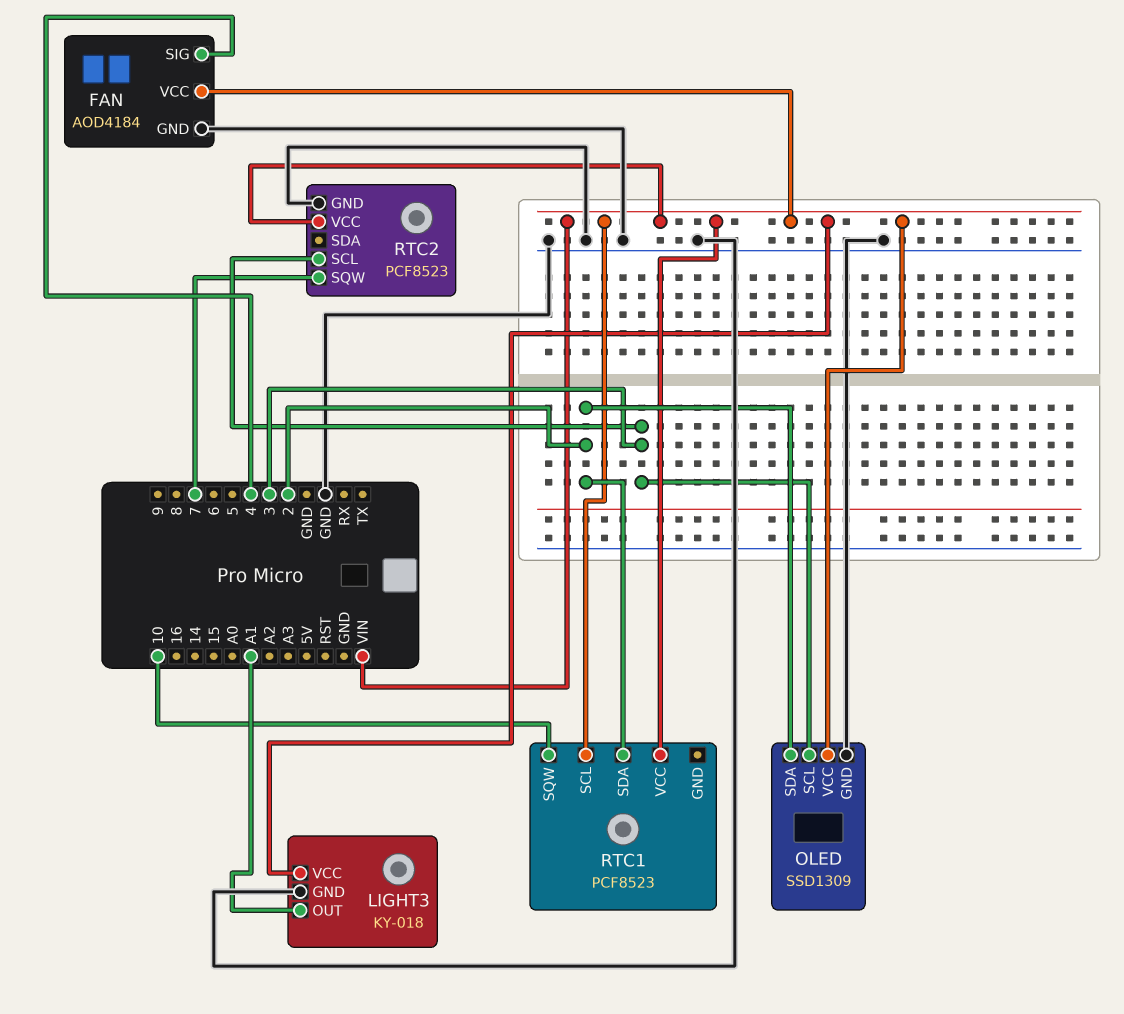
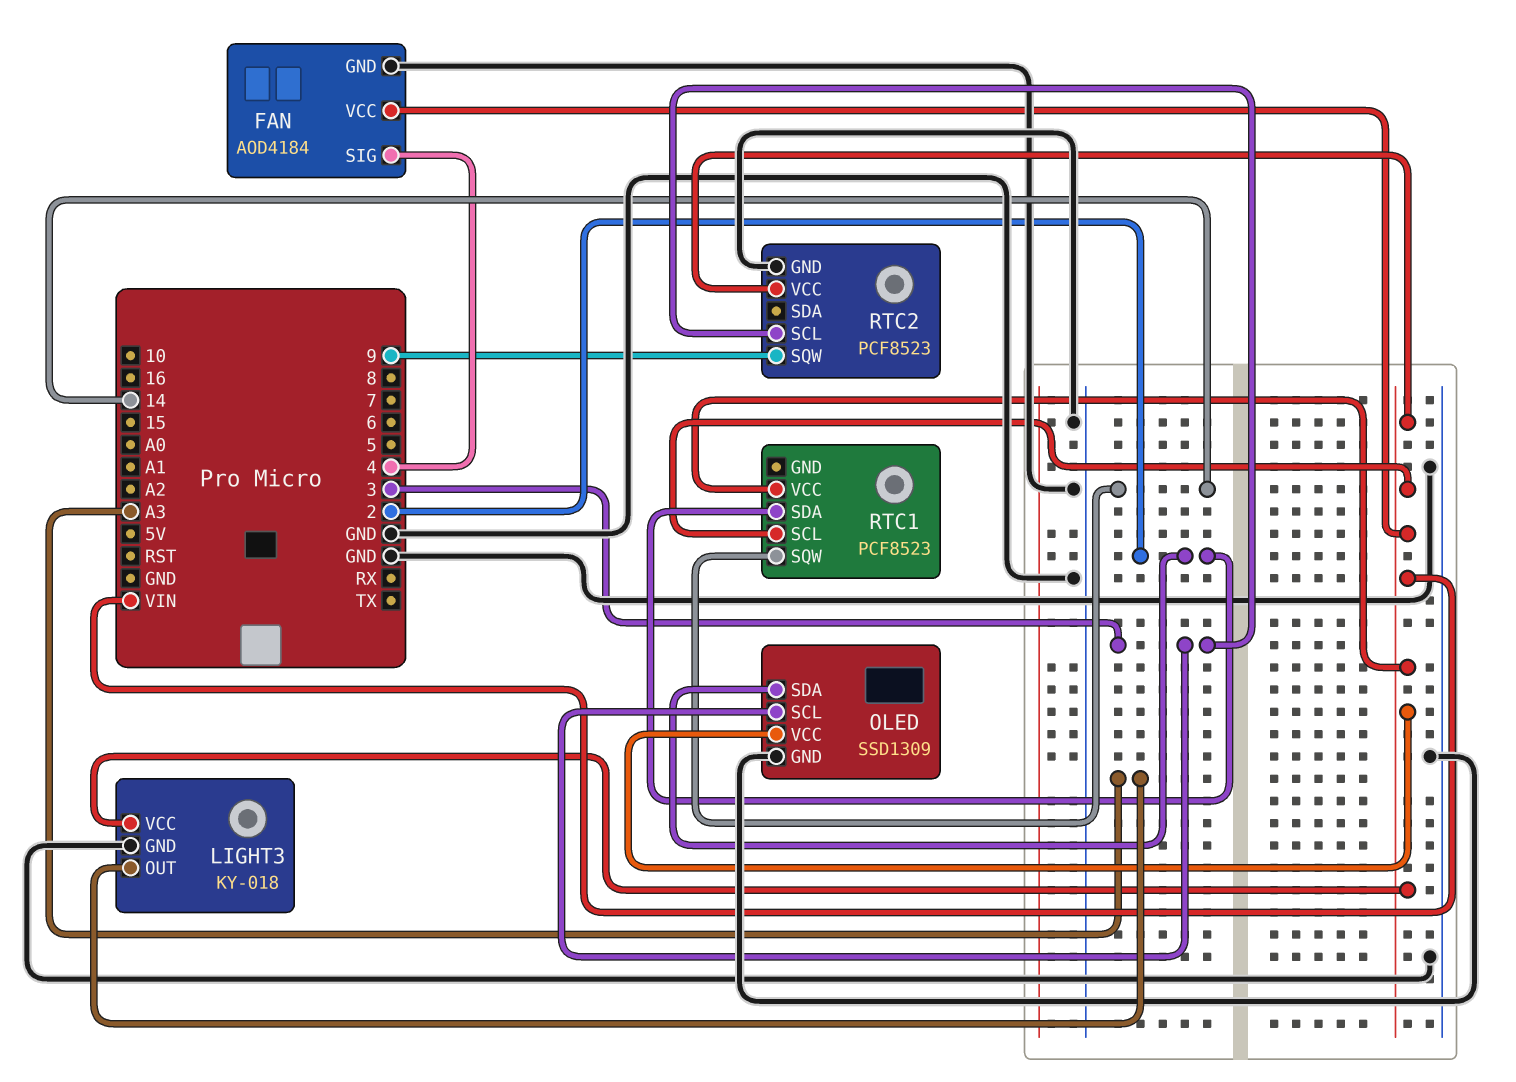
LIGHT3 pin OUT: A1 -> A3
RTC1 pin SQW: 10 -> 14
RTC2 pin SQW: 7 -> 9

